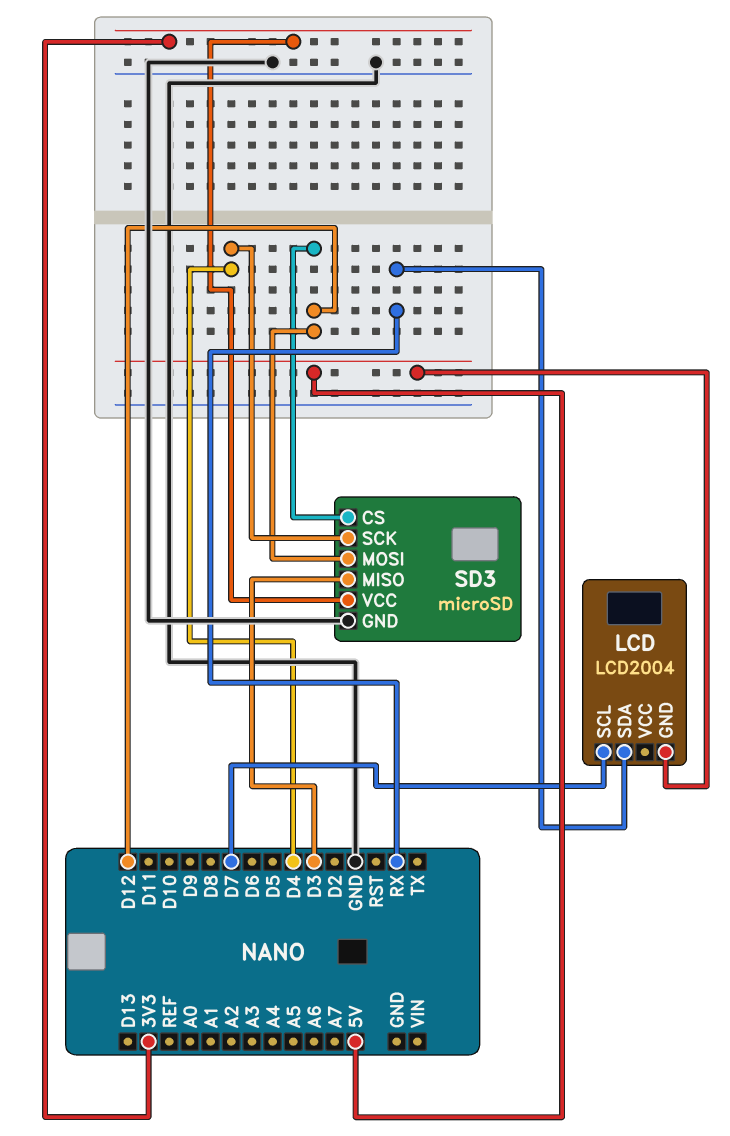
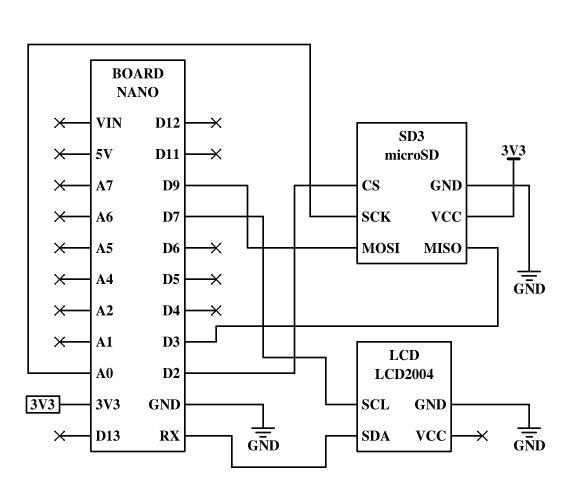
LCD pin GND: 5V -> GND
SD3 pin CS: D12 -> D2
SD3 pin MOSI: D12 -> D9
SD3 pin SCK: D4 -> A0

